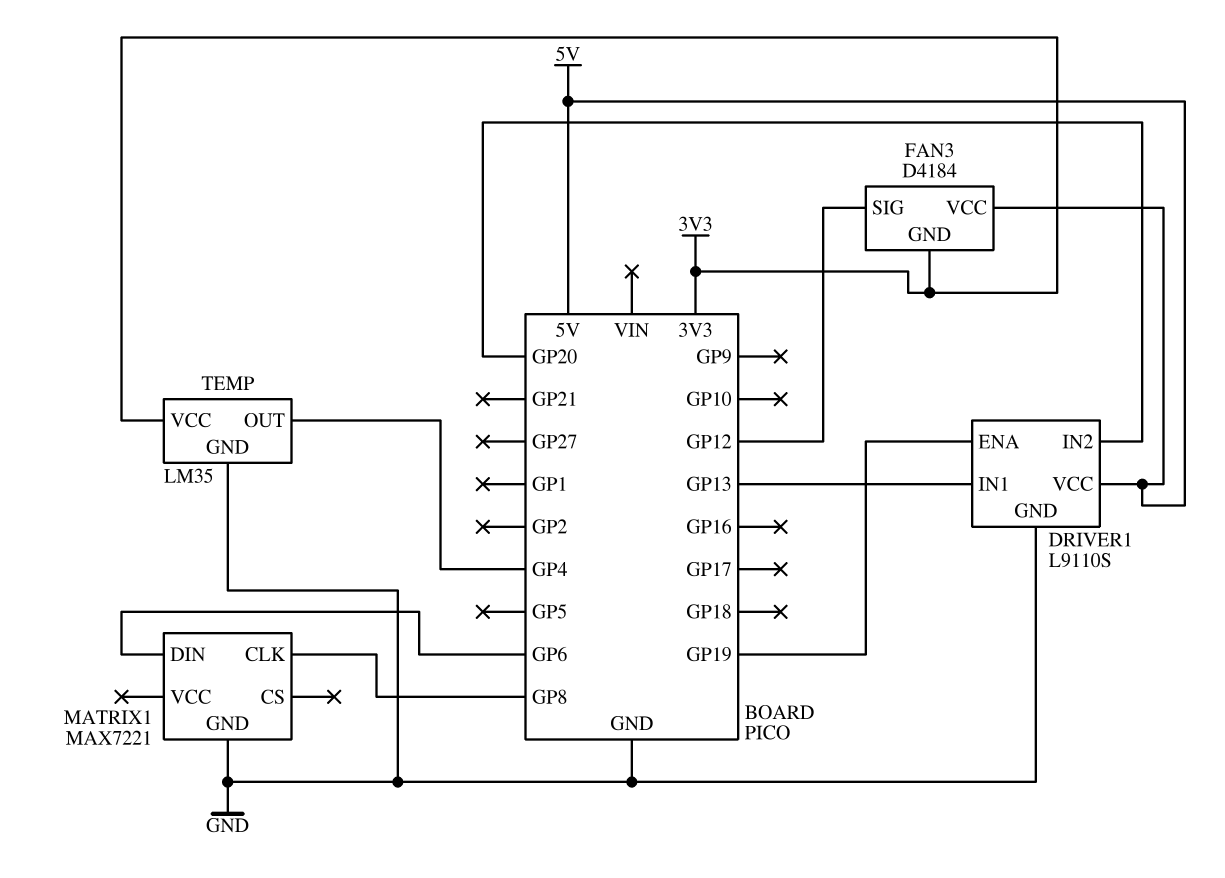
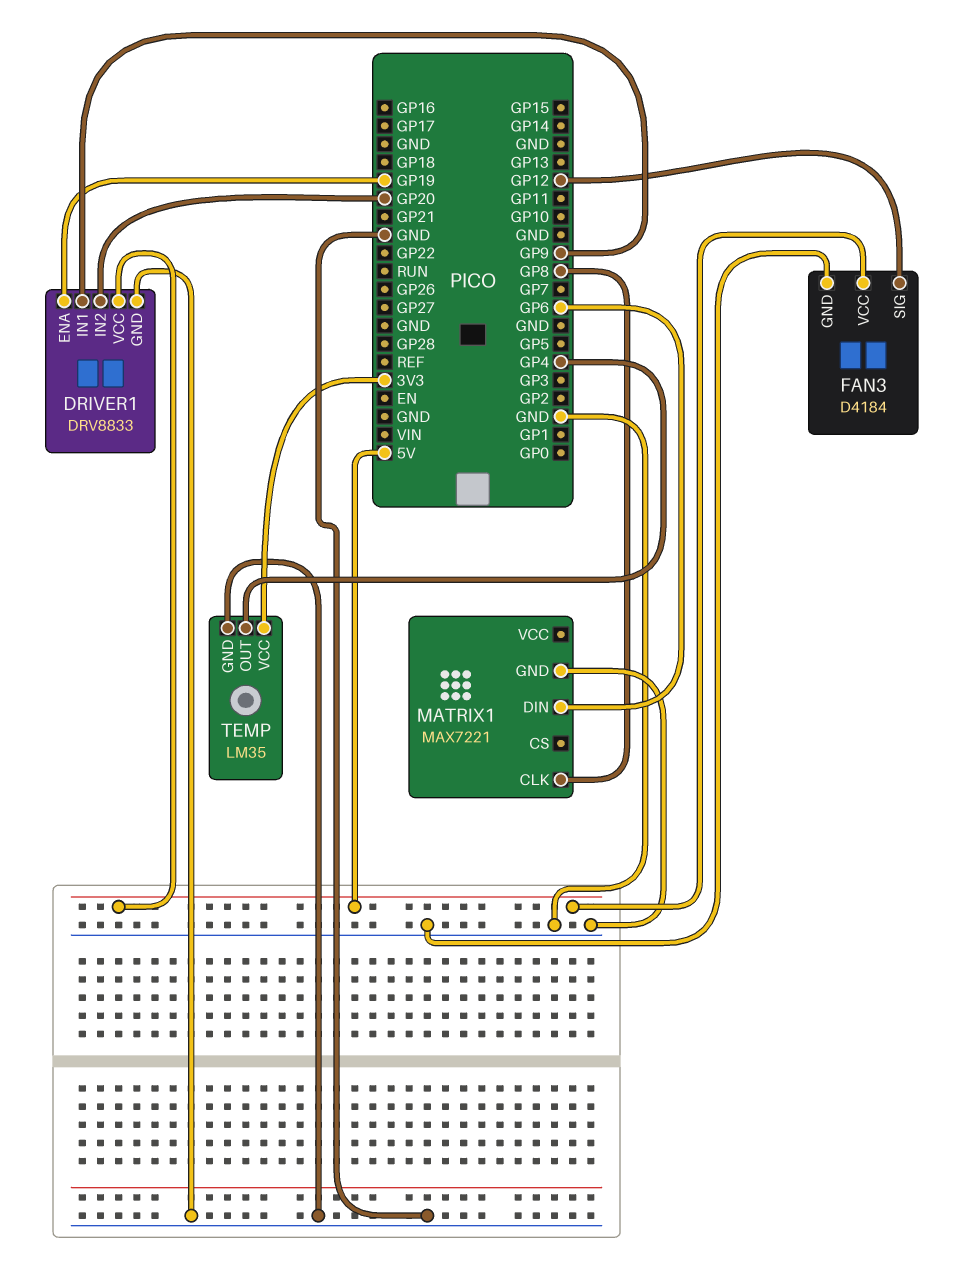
DRIVER1: L9110S -> DRV8833
DRIVER1 pin IN1: GP13 -> GP9
FAN3 pin GND: 3V3 -> GND

